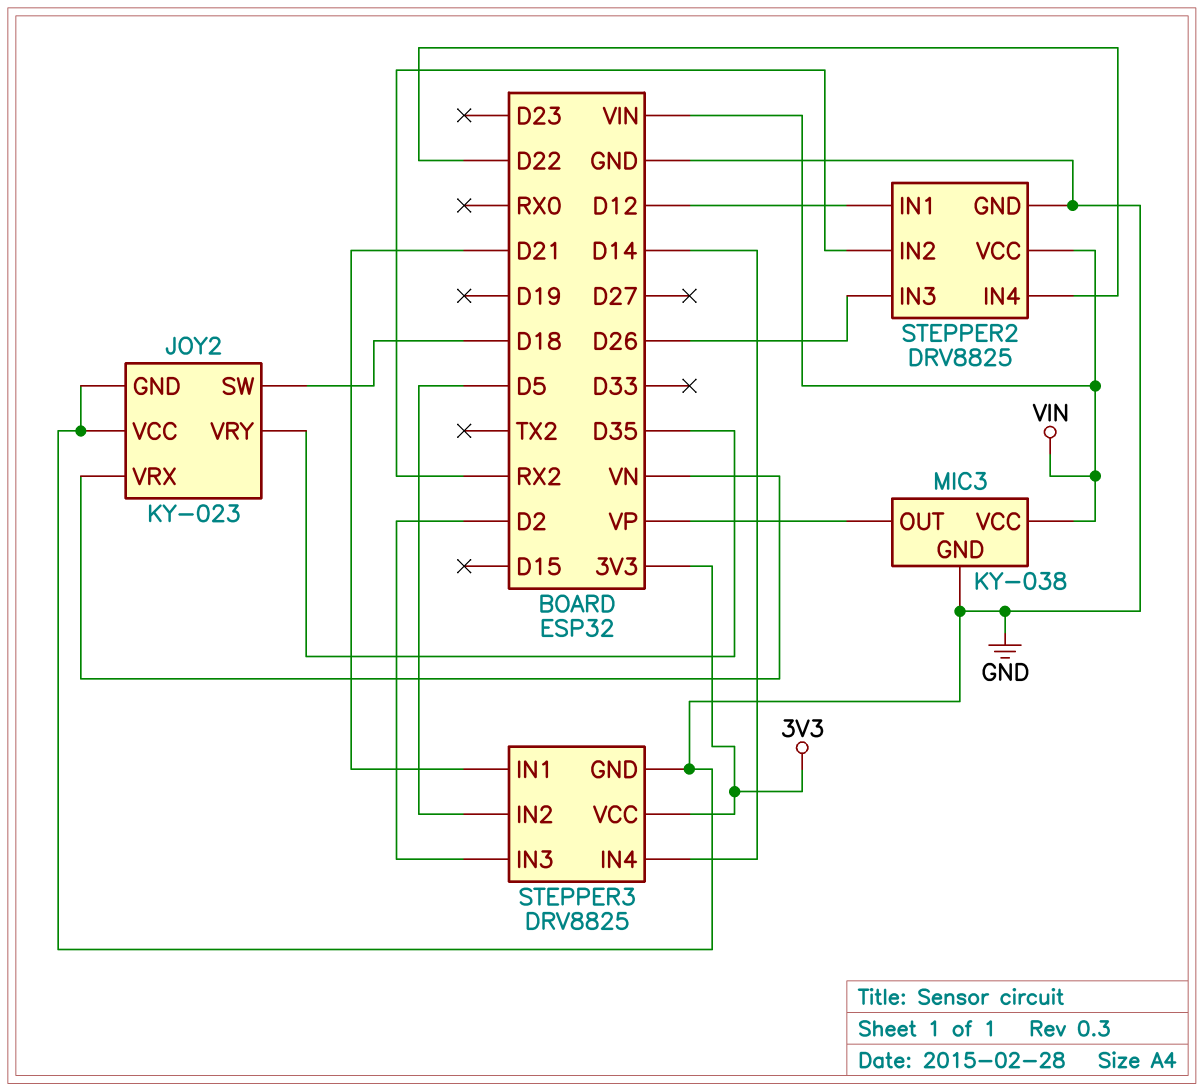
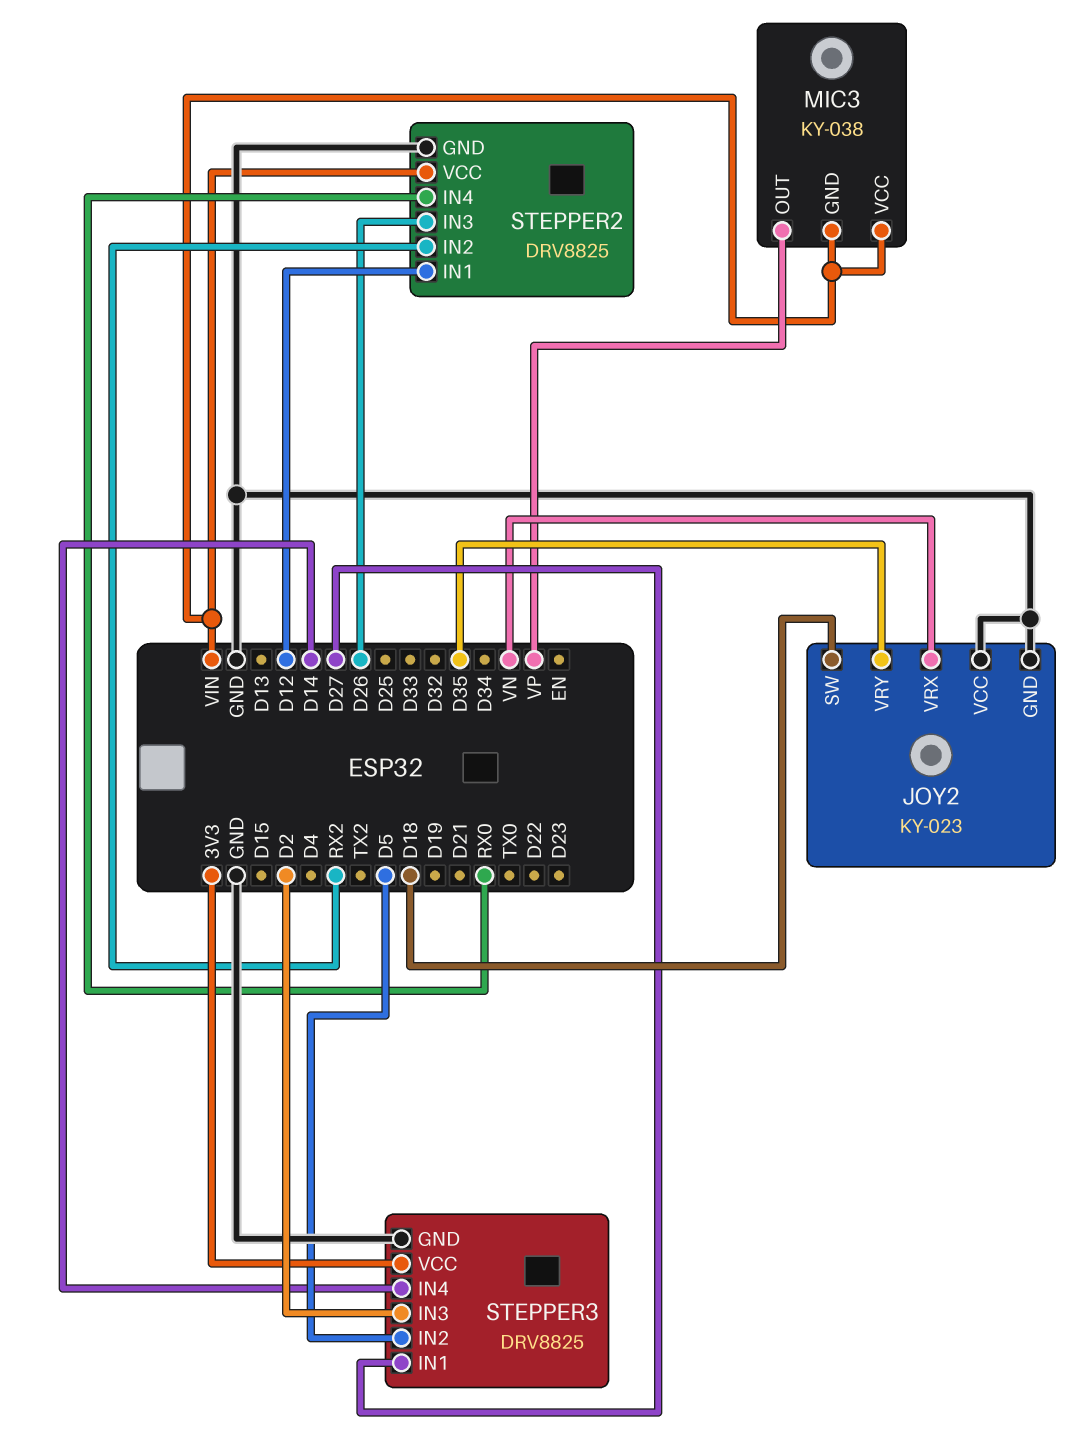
MIC3 pin GND: GND -> VIN
STEPPER2 pin IN4: D22 -> RX0
STEPPER3 pin IN1: D21 -> D27

